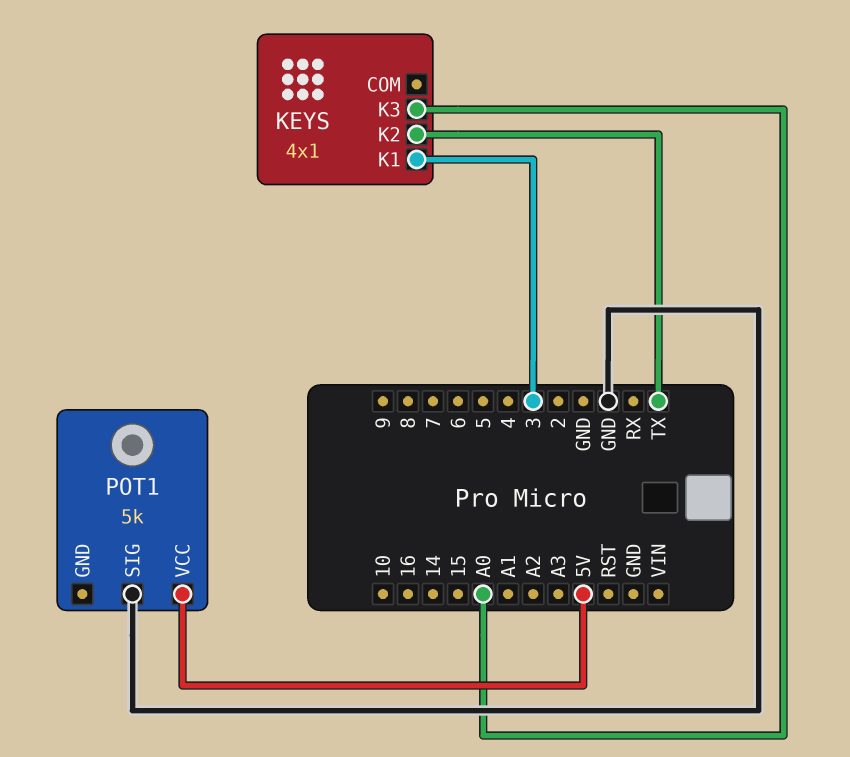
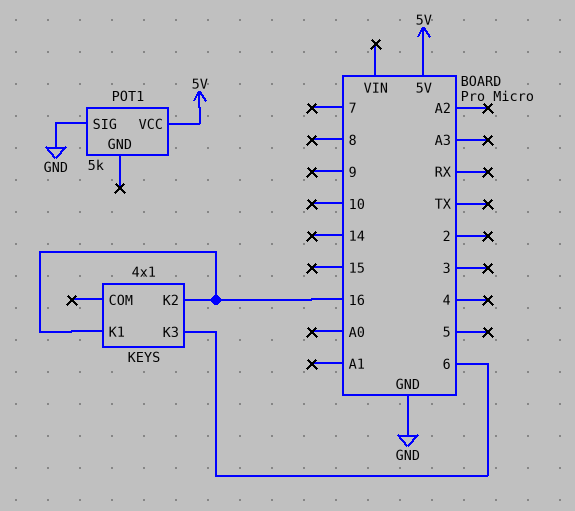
KEYS pin K1: 3 -> 16
KEYS pin K2: TX -> 16
KEYS pin K3: A0 -> 6

